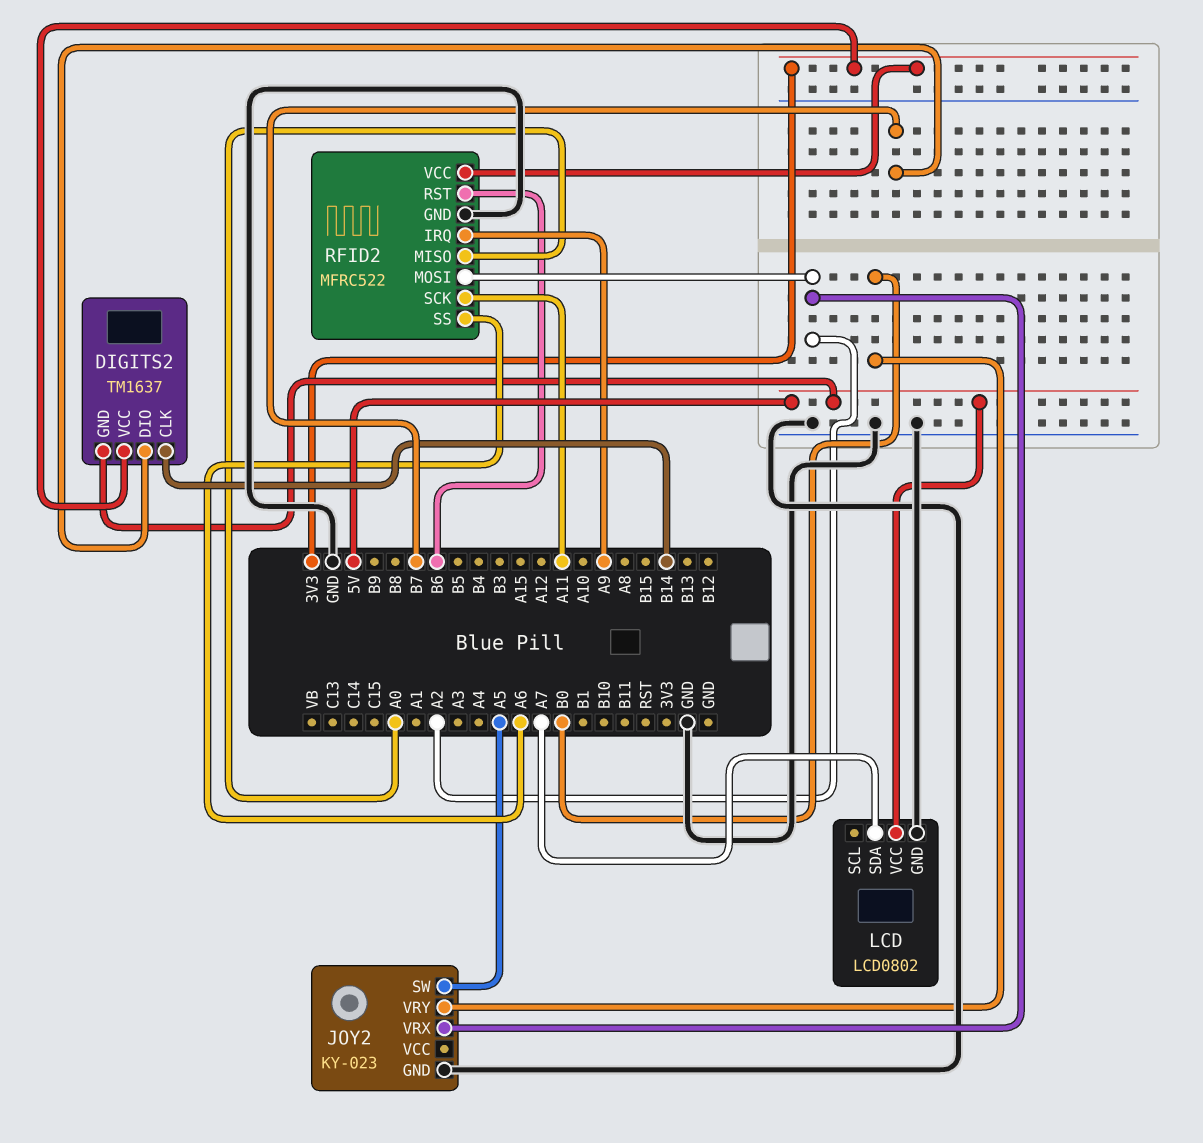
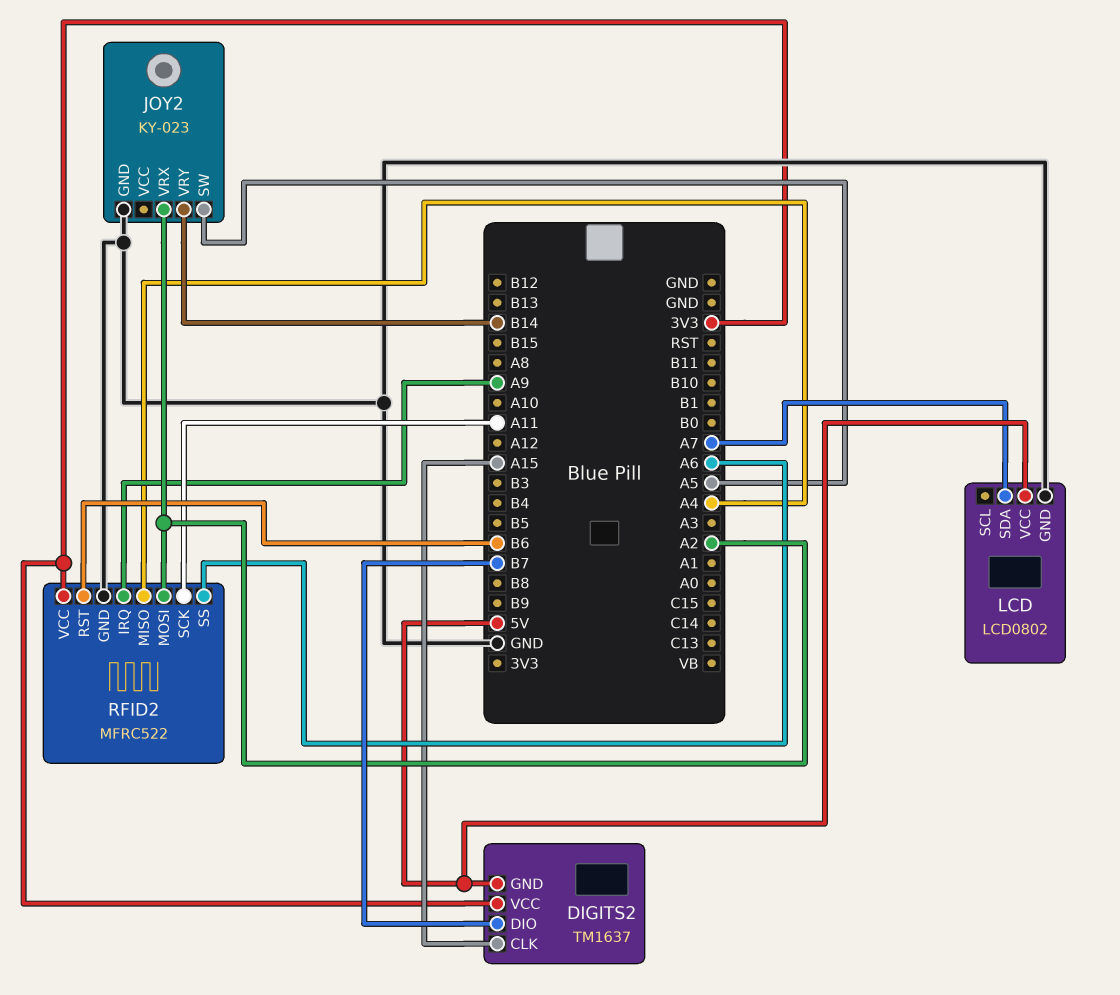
DIGITS2 pin CLK: B14 -> A15
JOY2 pin VRY: B0 -> B14
RFID2 pin MISO: A0 -> A4

